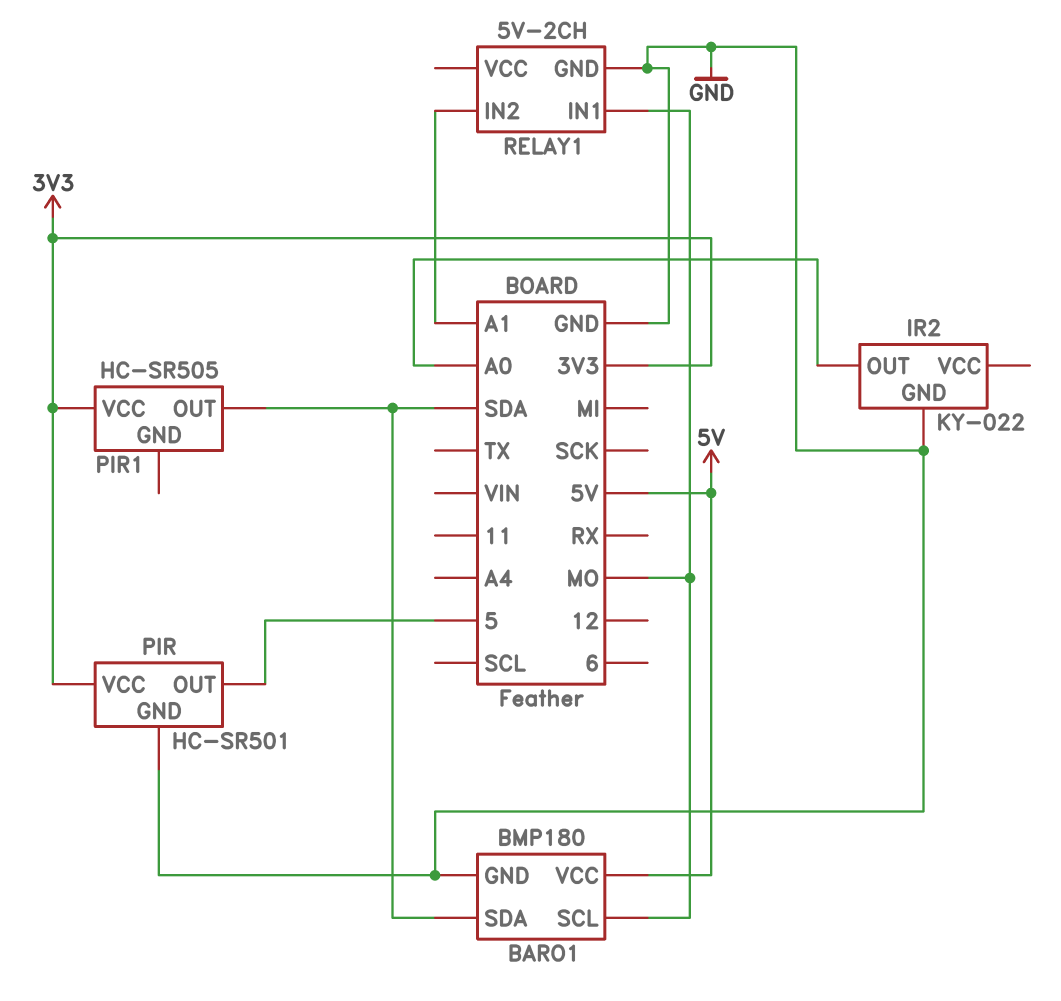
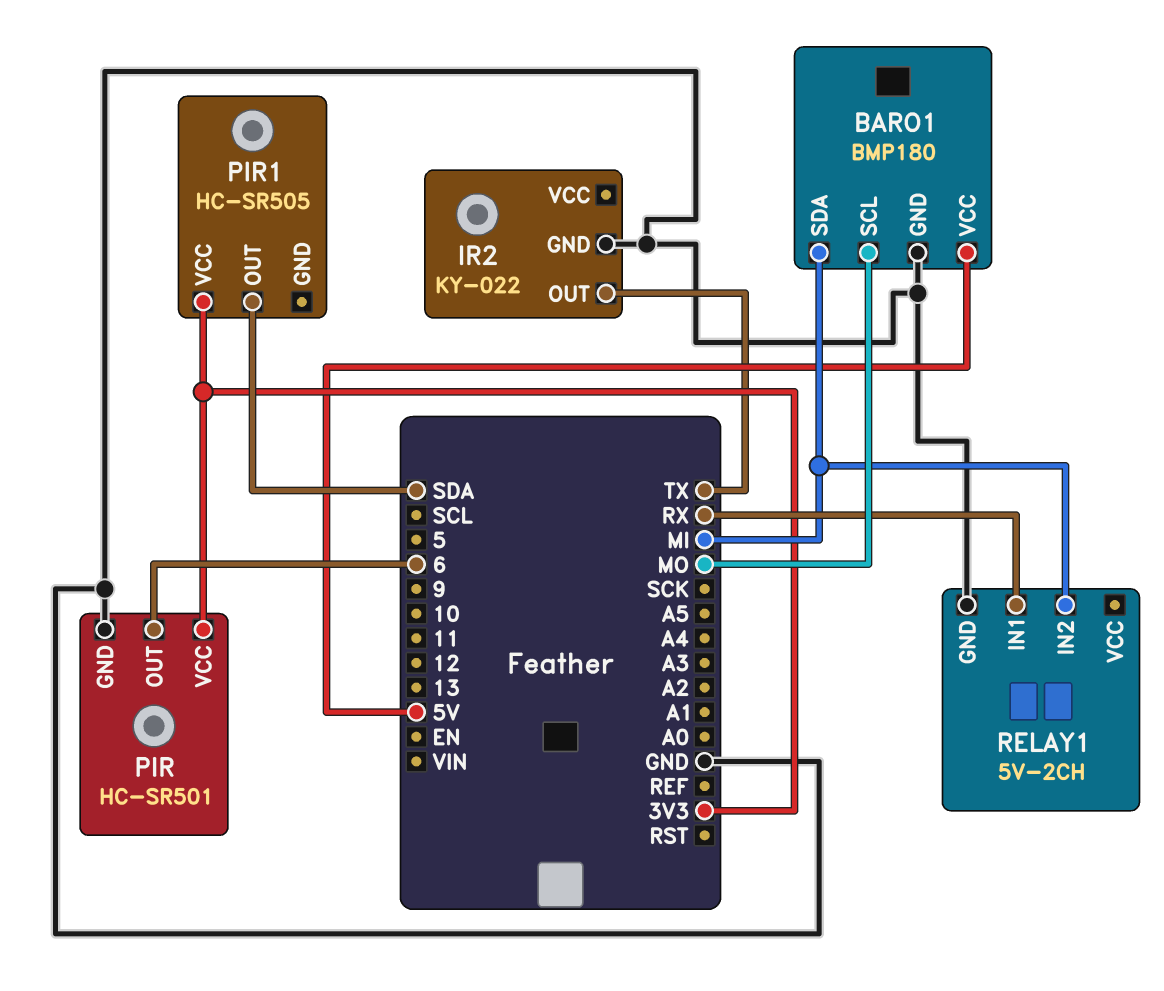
BARO1 pin SDA: SDA -> MI
IR2 pin OUT: A0 -> TX
PIR pin OUT: 5 -> 6
RELAY1 pin IN1: MO -> RX
RELAY1 pin IN2: A1 -> MI

